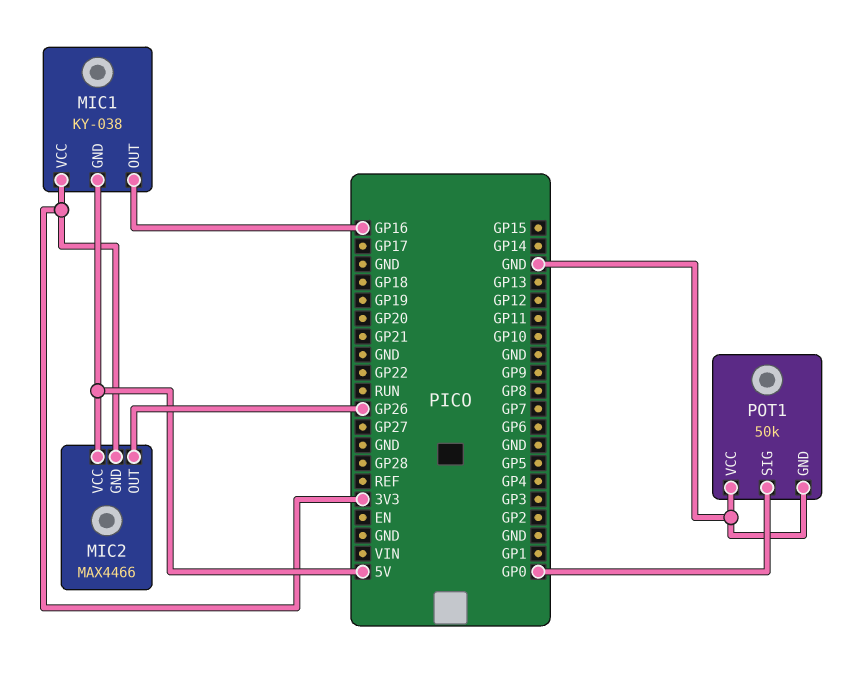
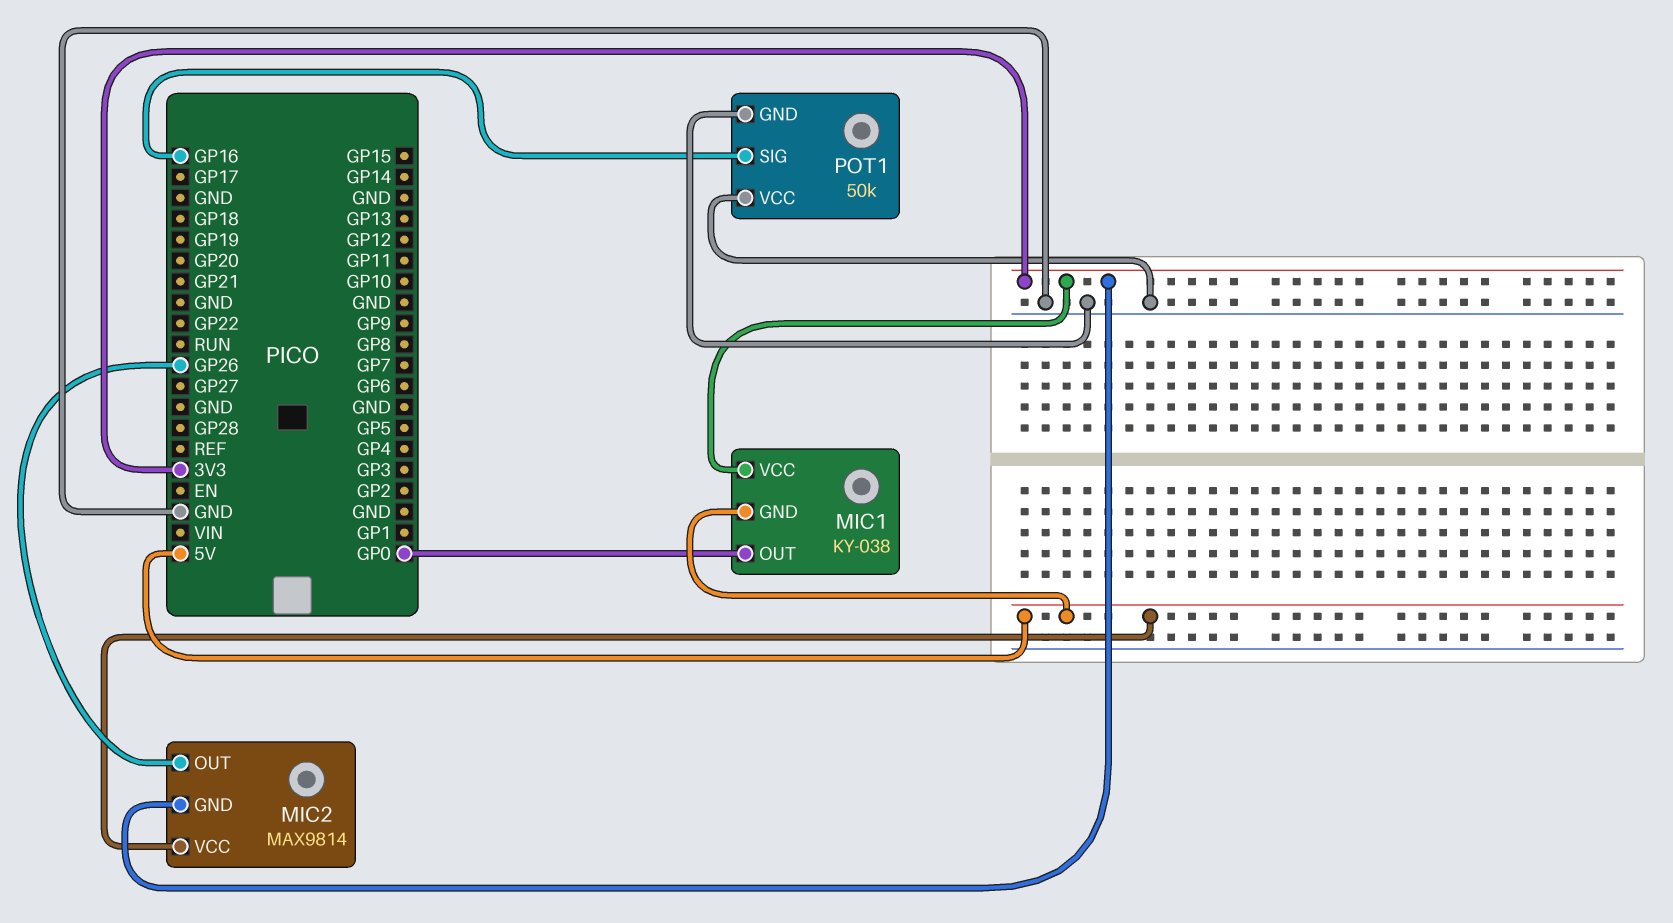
MIC1 pin OUT: GP16 -> GP0
MIC2: MAX4466 -> MAX9814
POT1 pin SIG: GP0 -> GP16

